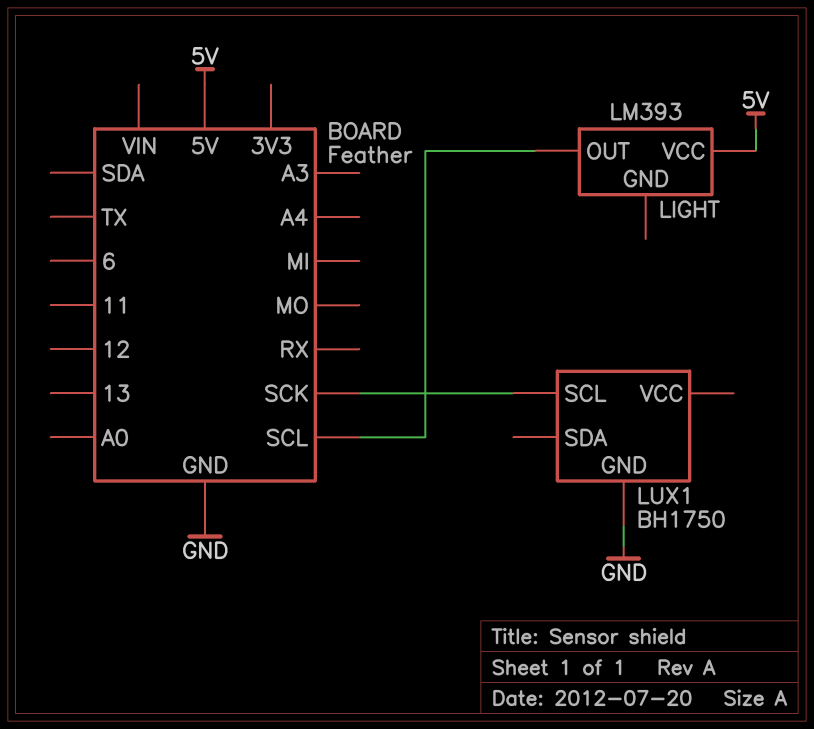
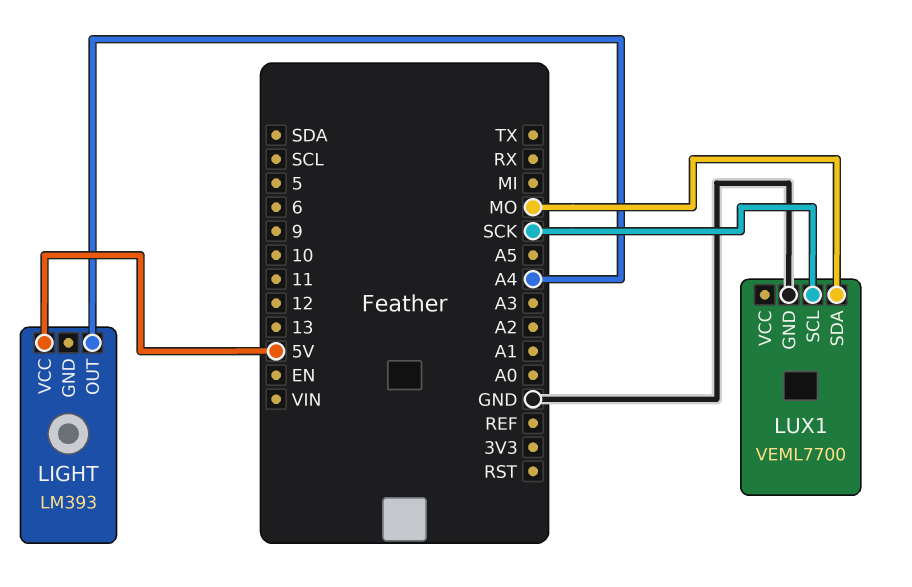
LIGHT pin OUT: SCL -> A4
LUX1: BH1750 -> VEML7700
LUX1 pin SDA: none -> MO

